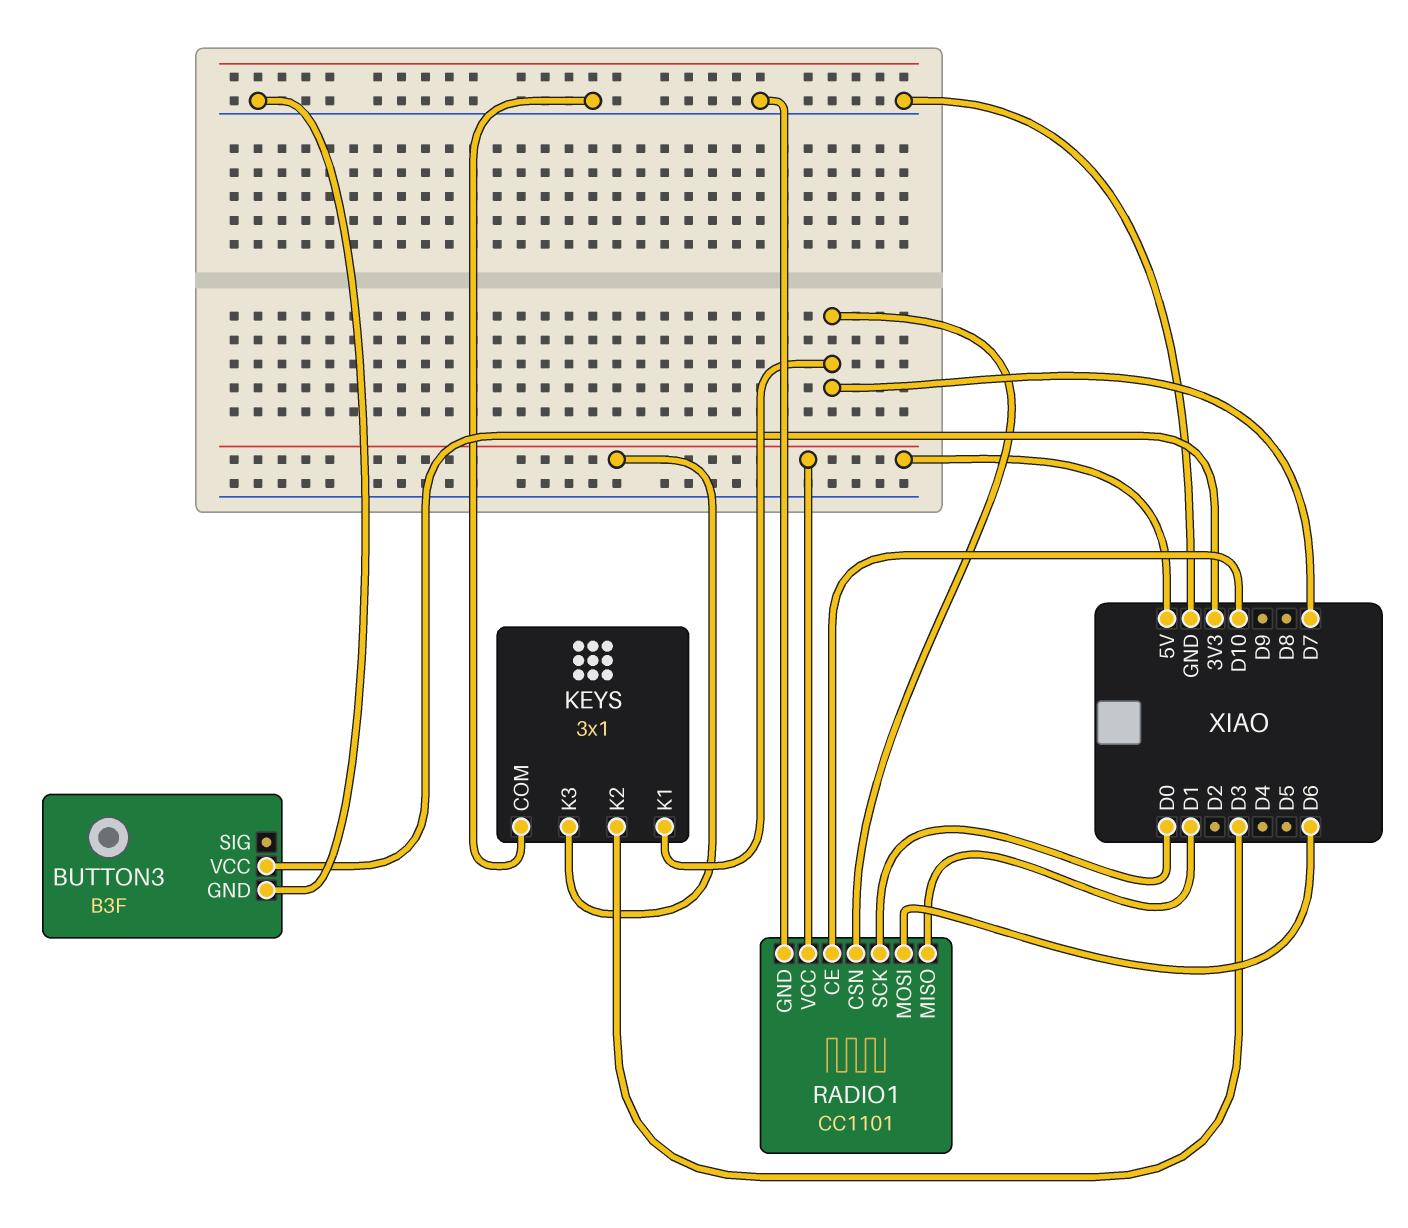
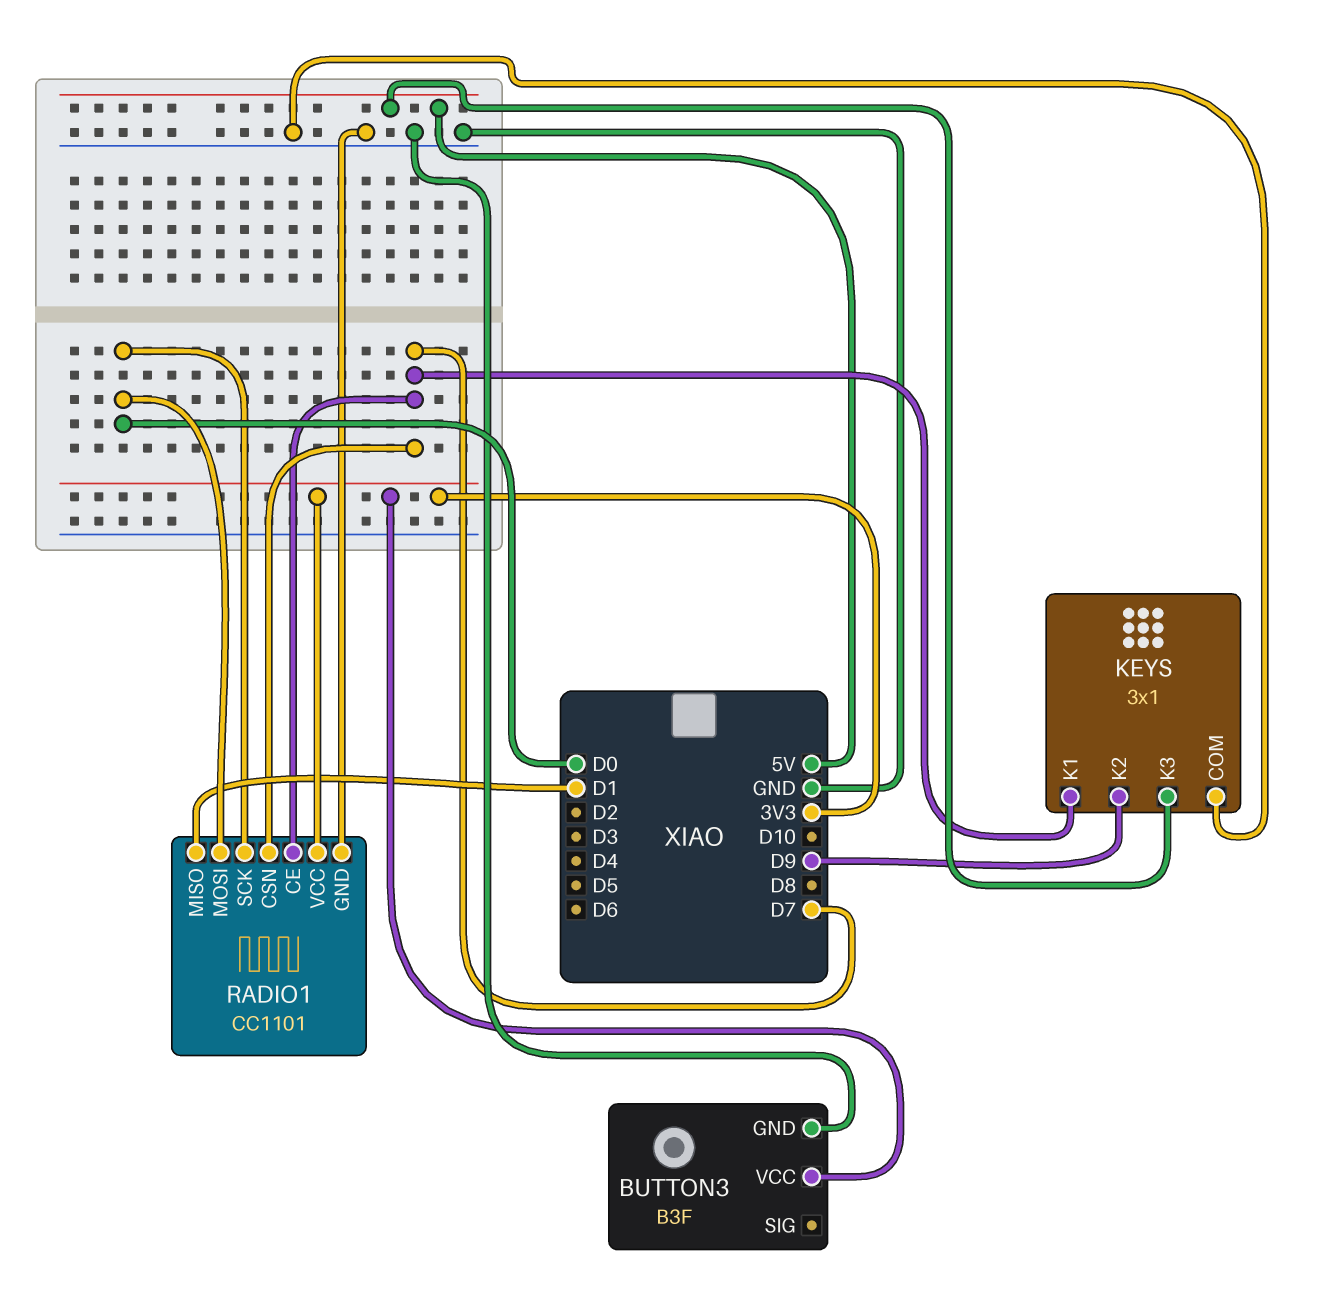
KEYS pin K2: D3 -> D9
RADIO1 pin CE: D10 -> D7
RADIO1 pin MOSI: D6 -> D0
RADIO1 pin VCC: 5V -> 3V3

